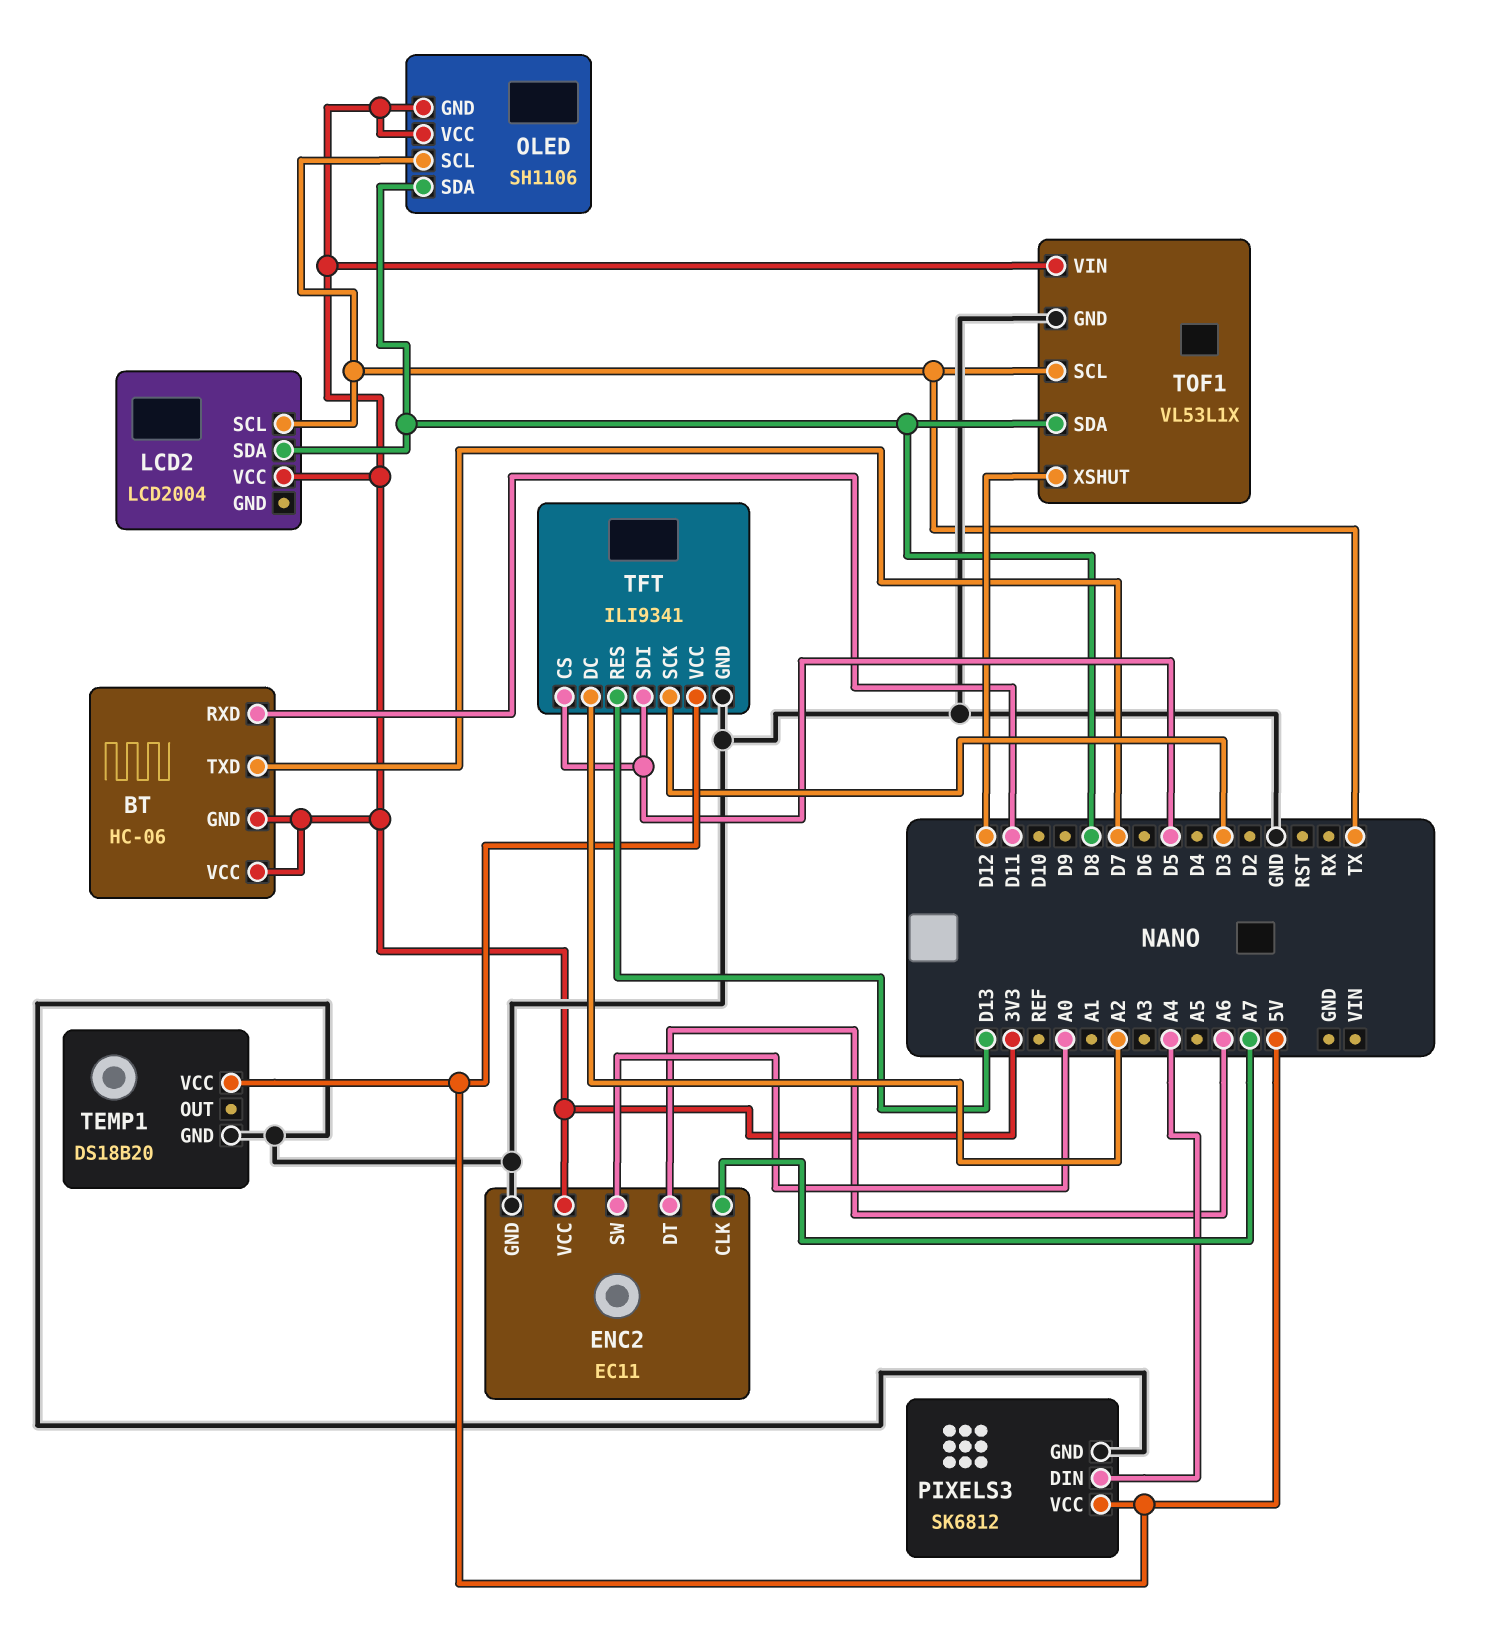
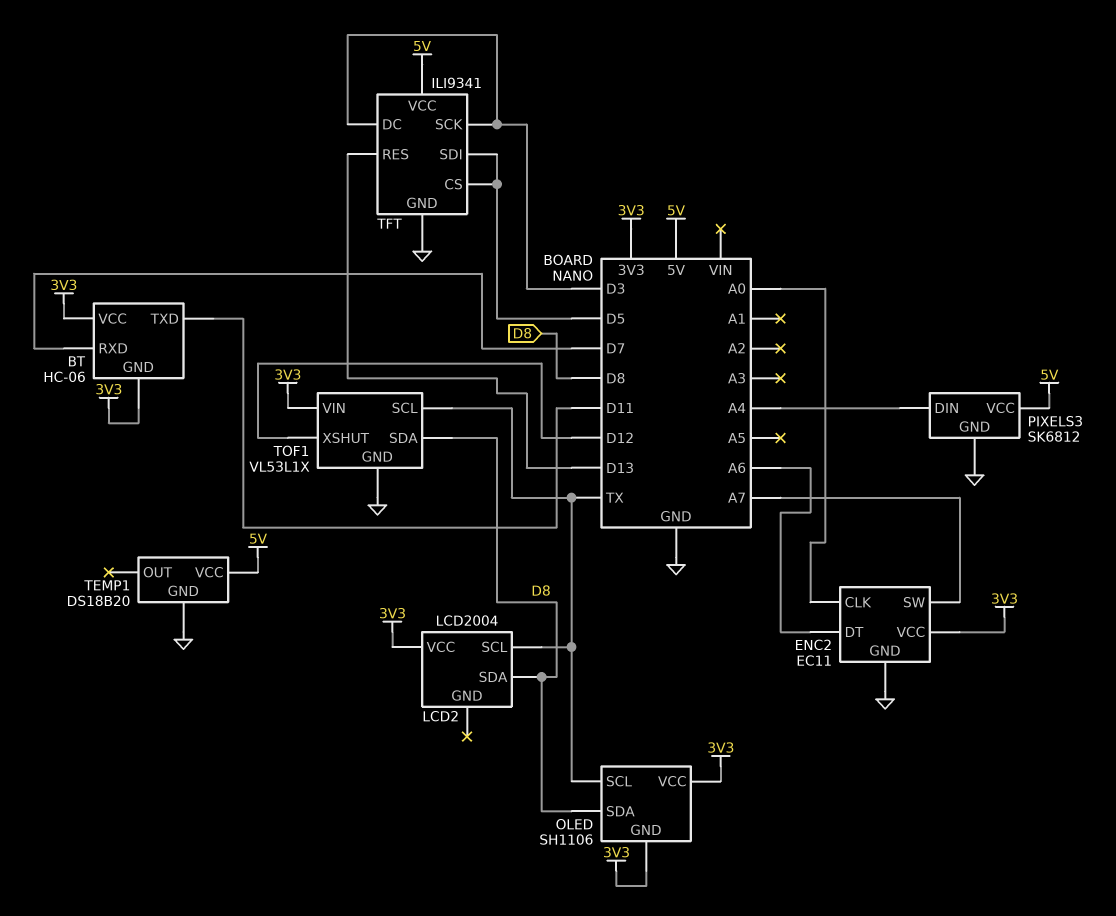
BT pin RXD: D11 -> D7
BT pin TXD: D7 -> D11
ENC2 pin CLK: A7 -> A0
ENC2 pin SW: A0 -> A7
TFT pin DC: A2 -> D3

